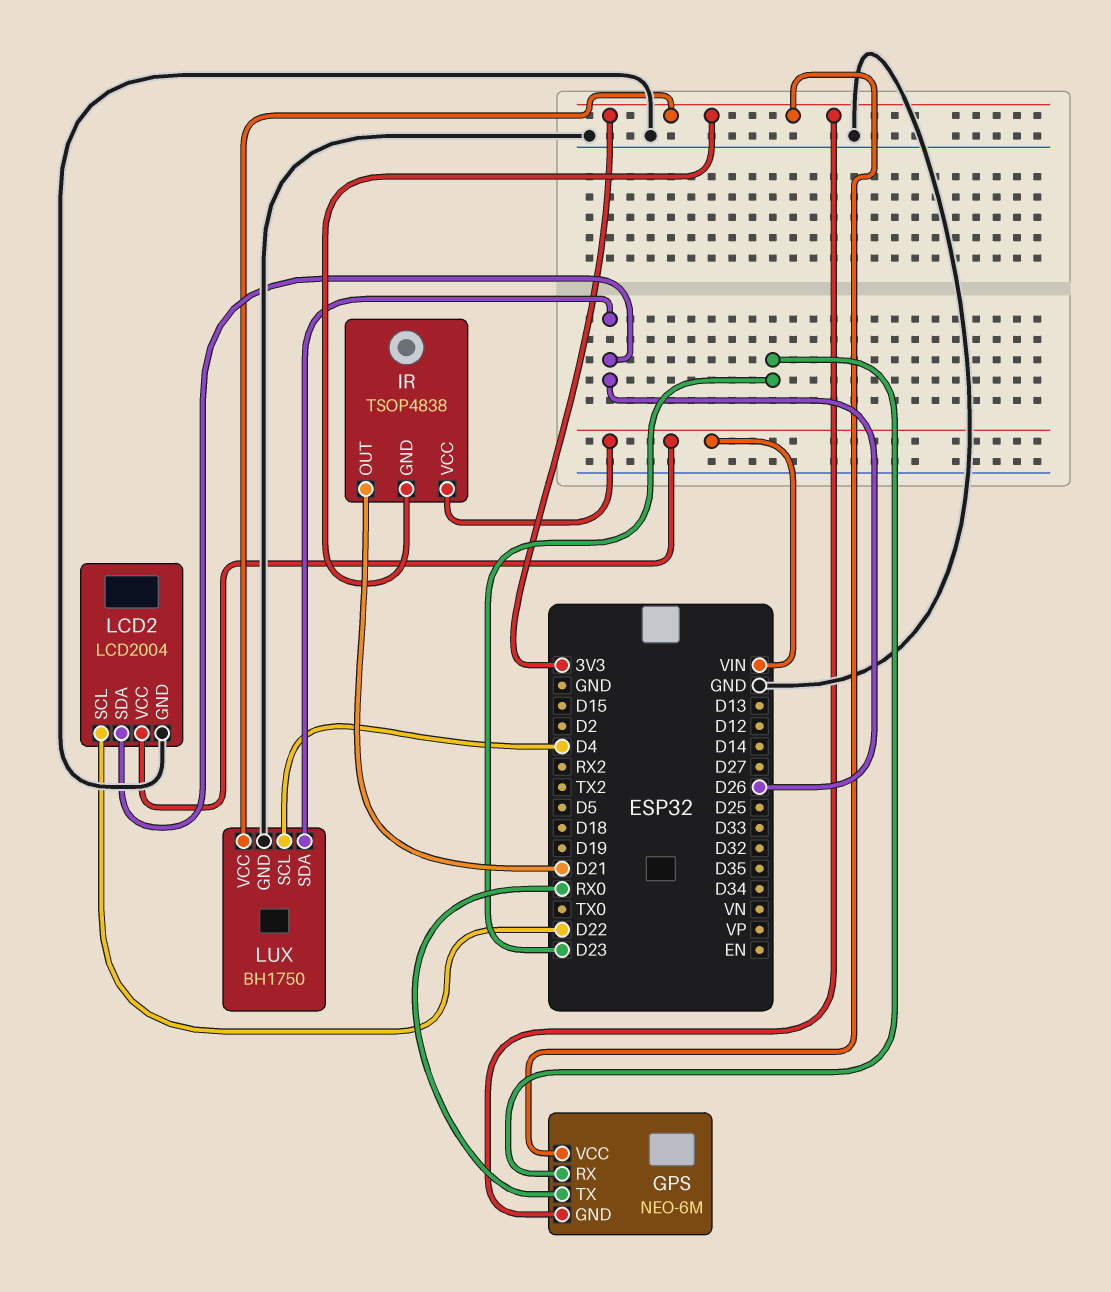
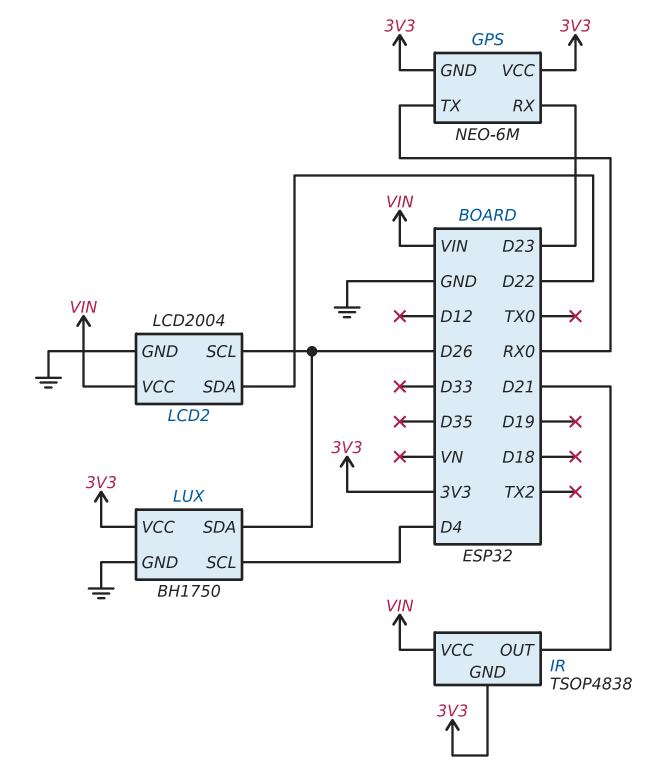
LCD2 pin SCL: D22 -> D26
LCD2 pin SDA: D26 -> D22

